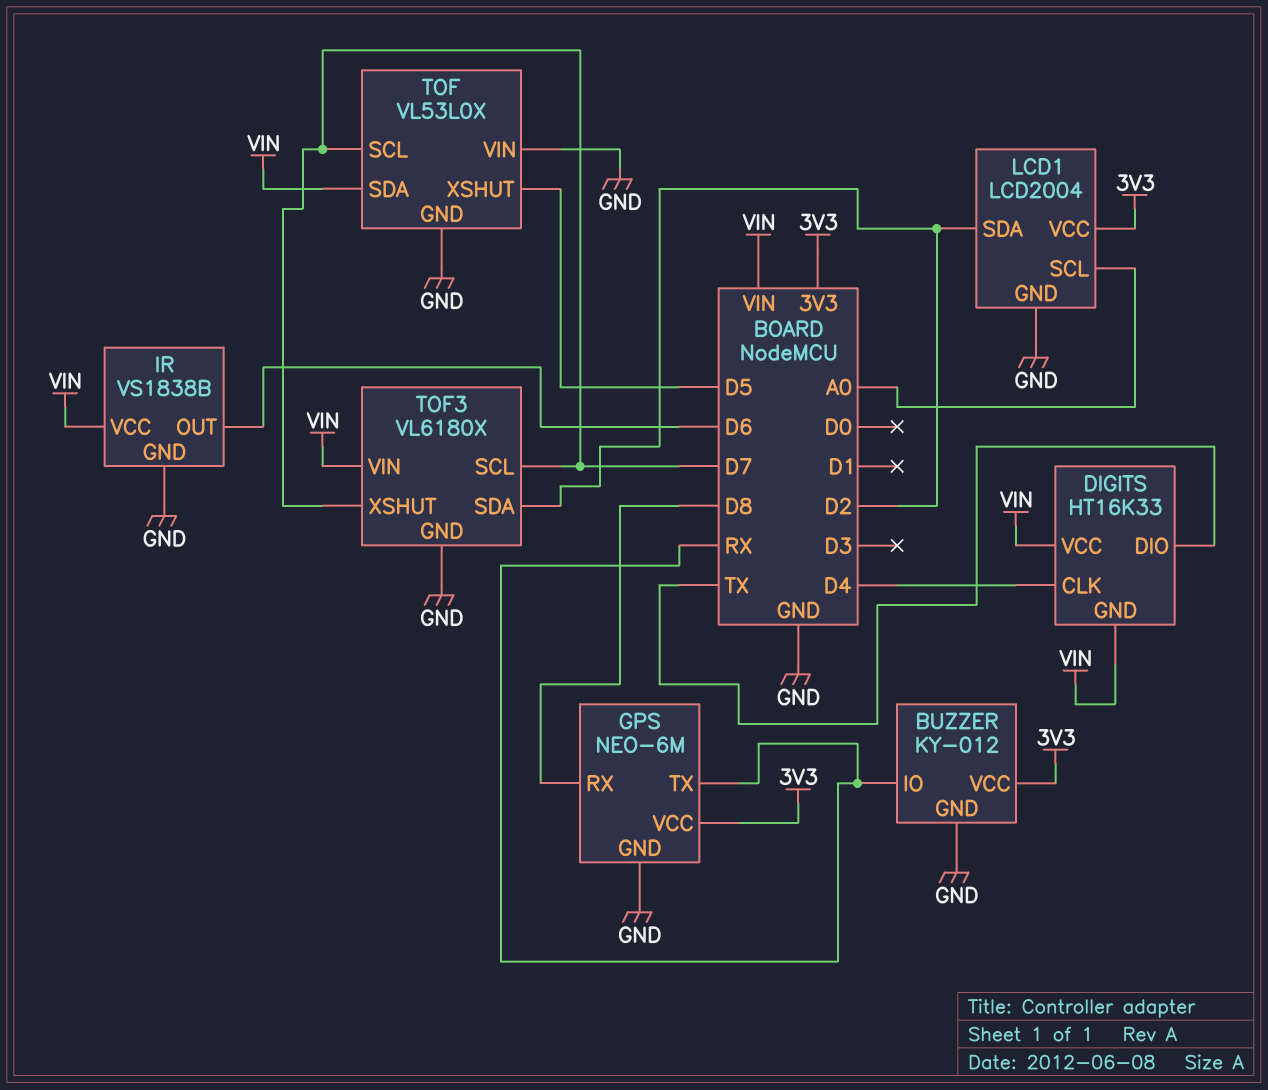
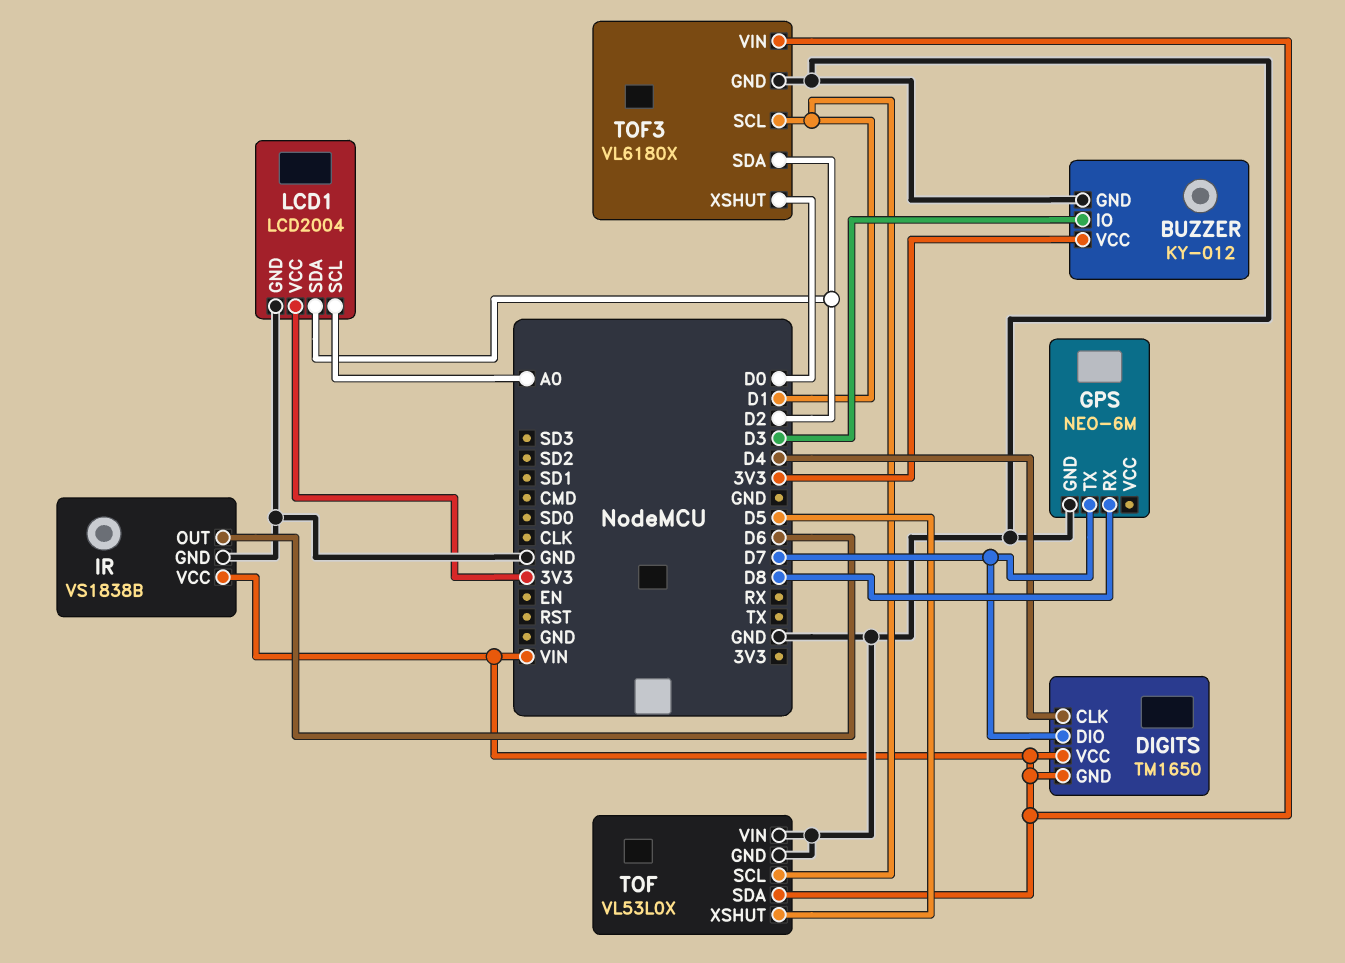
BUZZER pin IO: RX -> D3
DIGITS: HT16K33 -> TM1650
DIGITS pin DIO: TX -> D7
GPS pin TX: RX -> D7
GPS pin VCC: 3V3 -> none
TOF pin SCL: D7 -> D1
TOF3 pin SCL: D7 -> D1
TOF3 pin XSHUT: D7 -> D0

